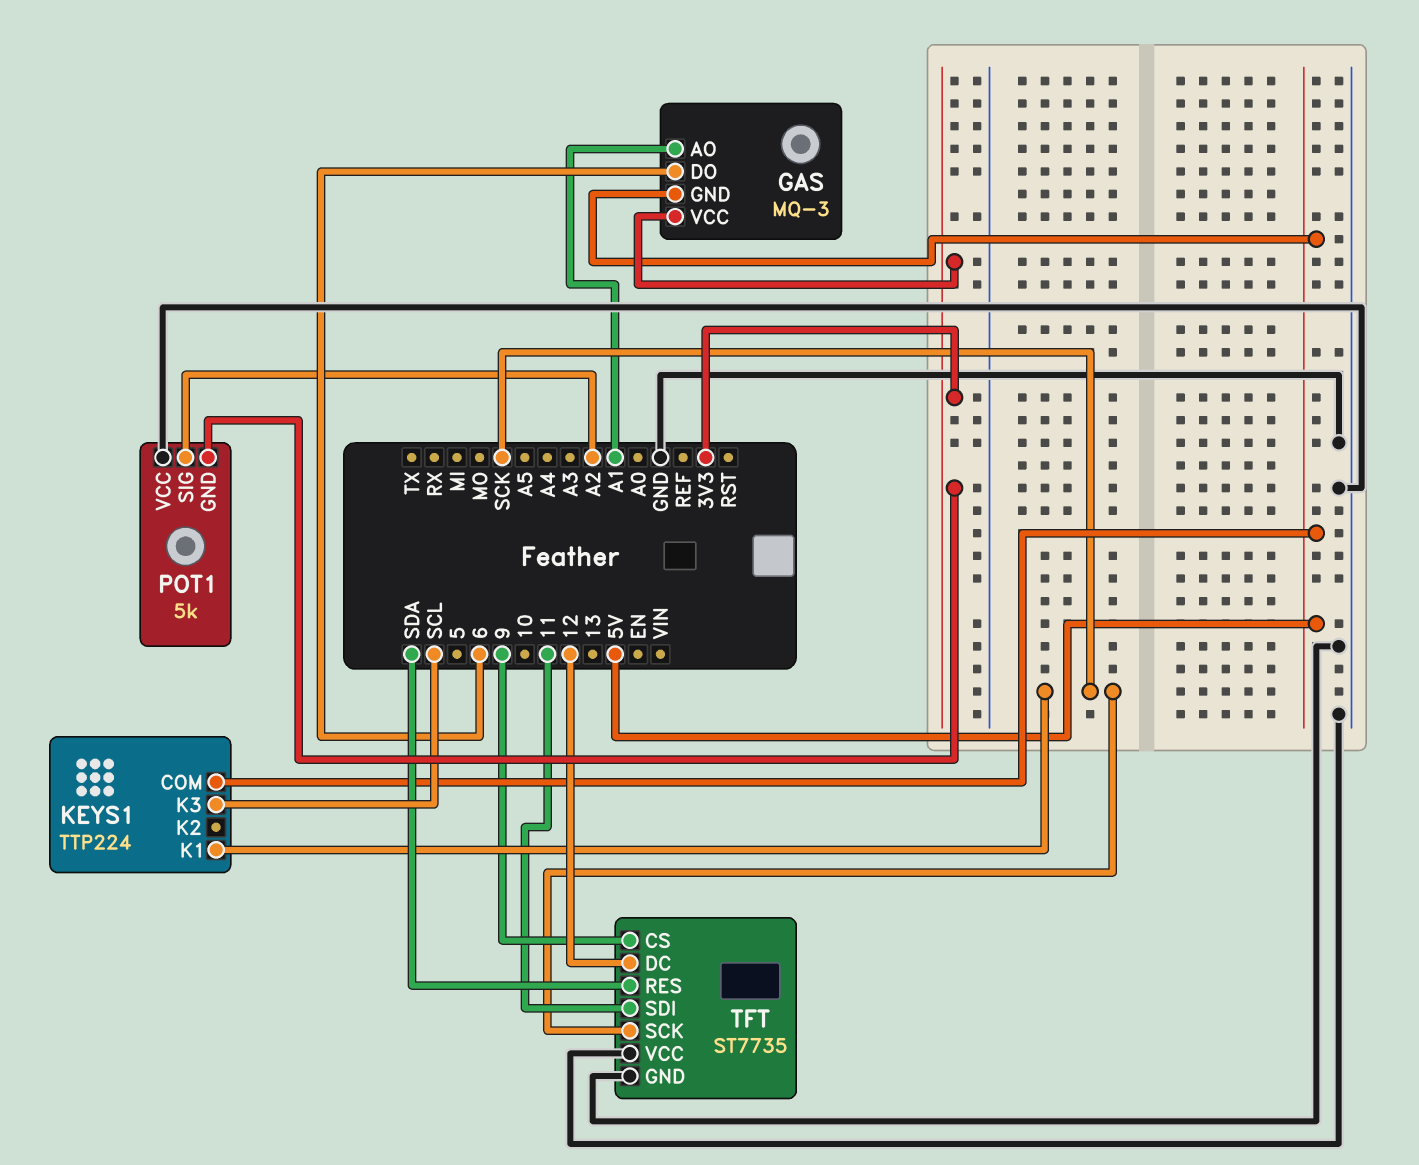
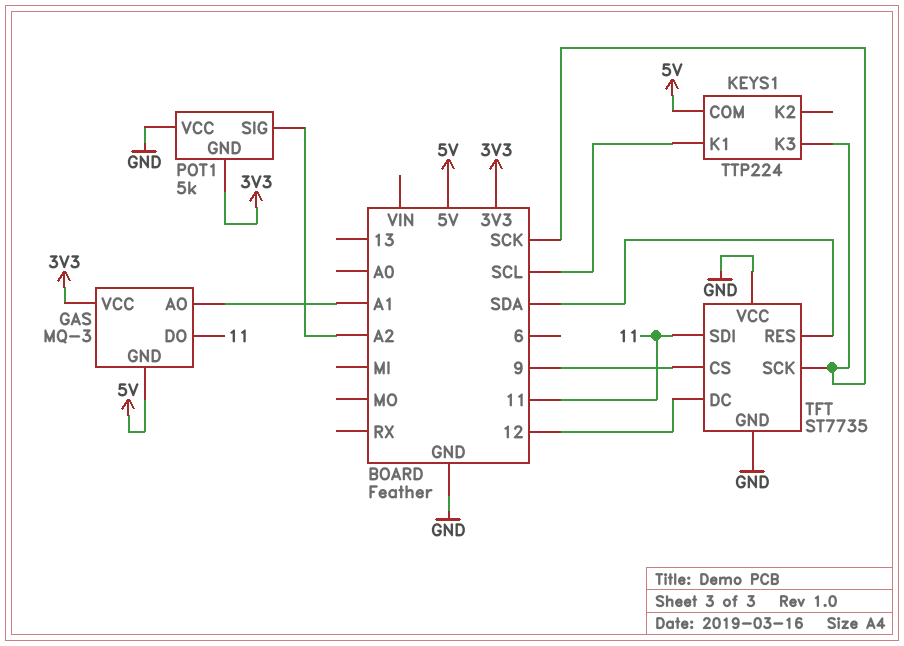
GAS pin DO: 6 -> 11
KEYS1 pin K1: SCK -> SCL
KEYS1 pin K3: SCL -> SCK

